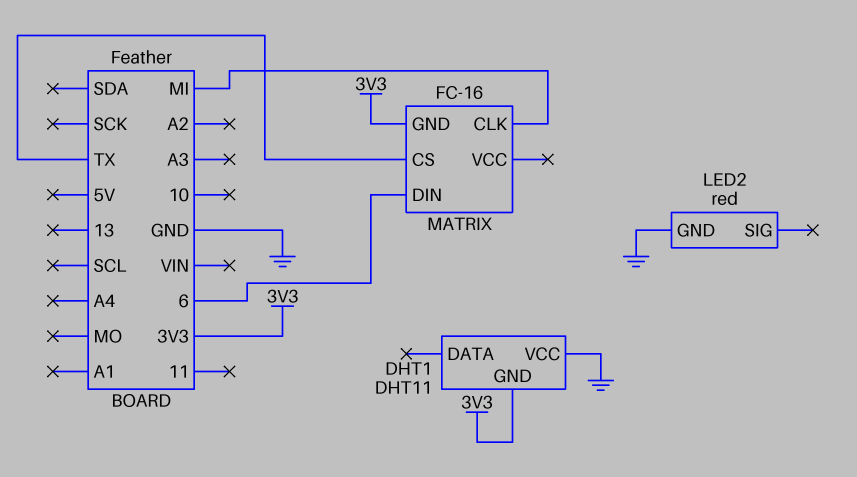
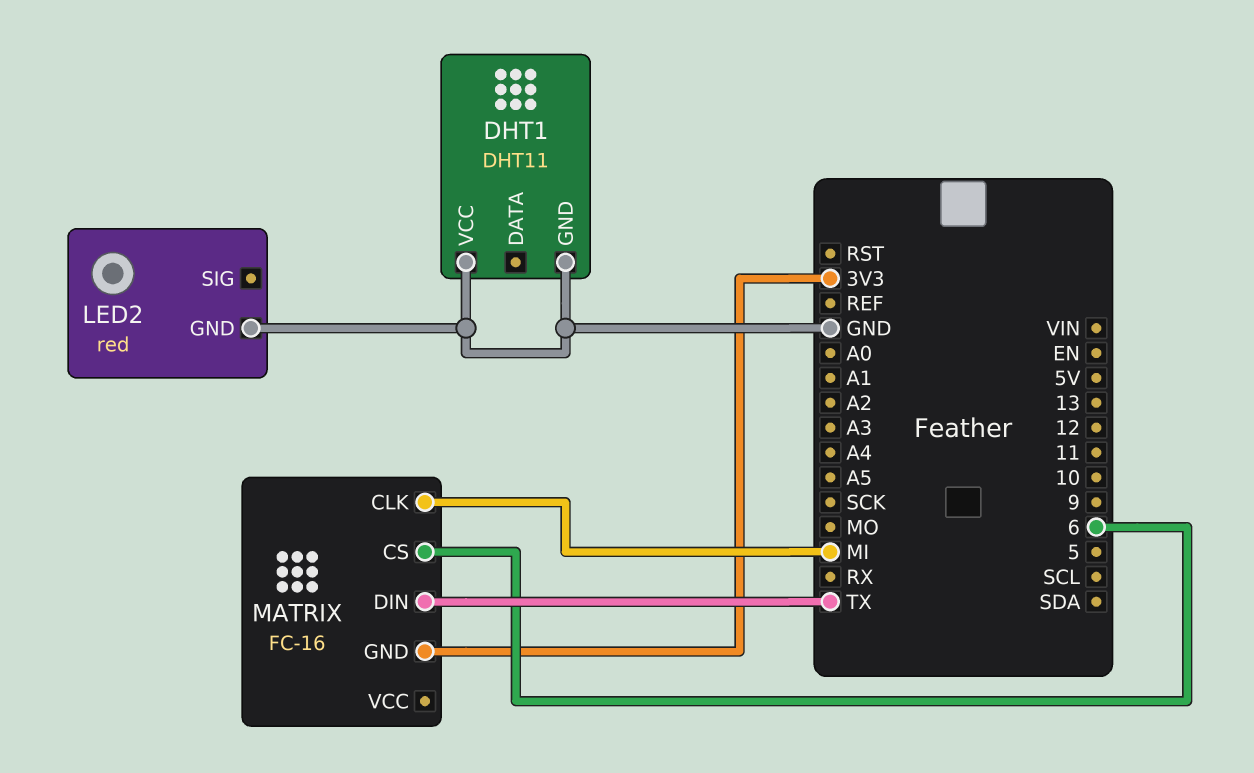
DHT1 pin GND: 3V3 -> GND
MATRIX pin CS: TX -> 6
MATRIX pin DIN: 6 -> TX

